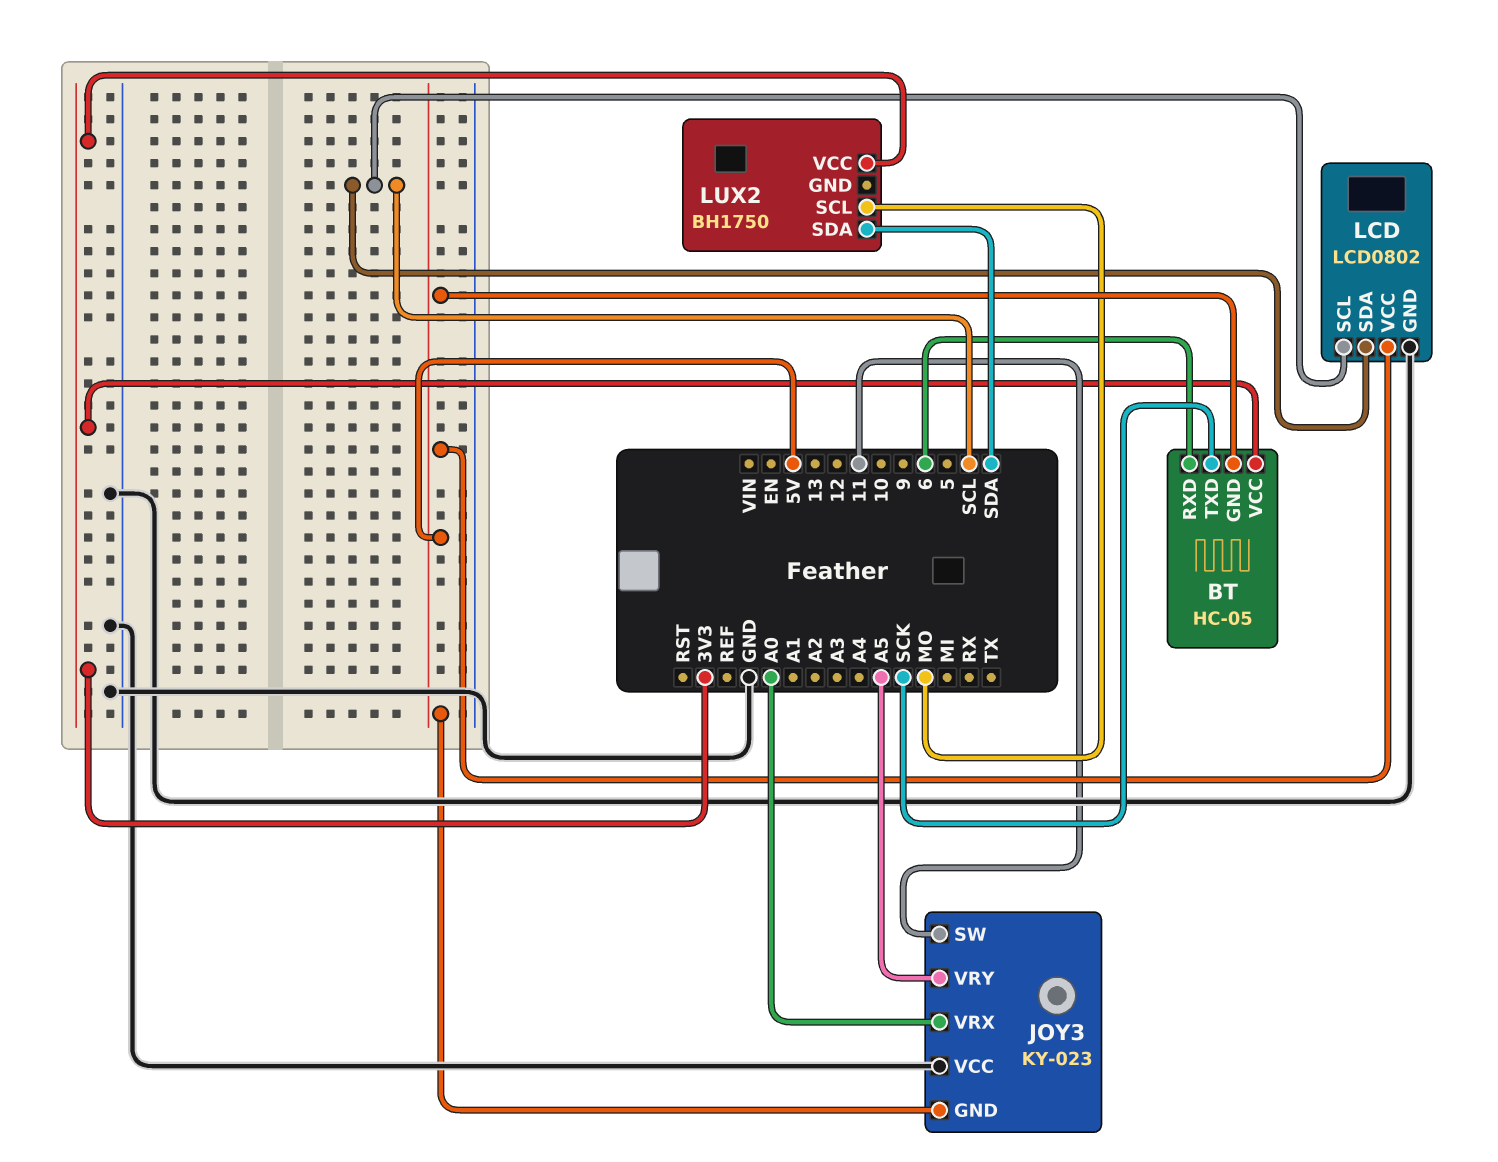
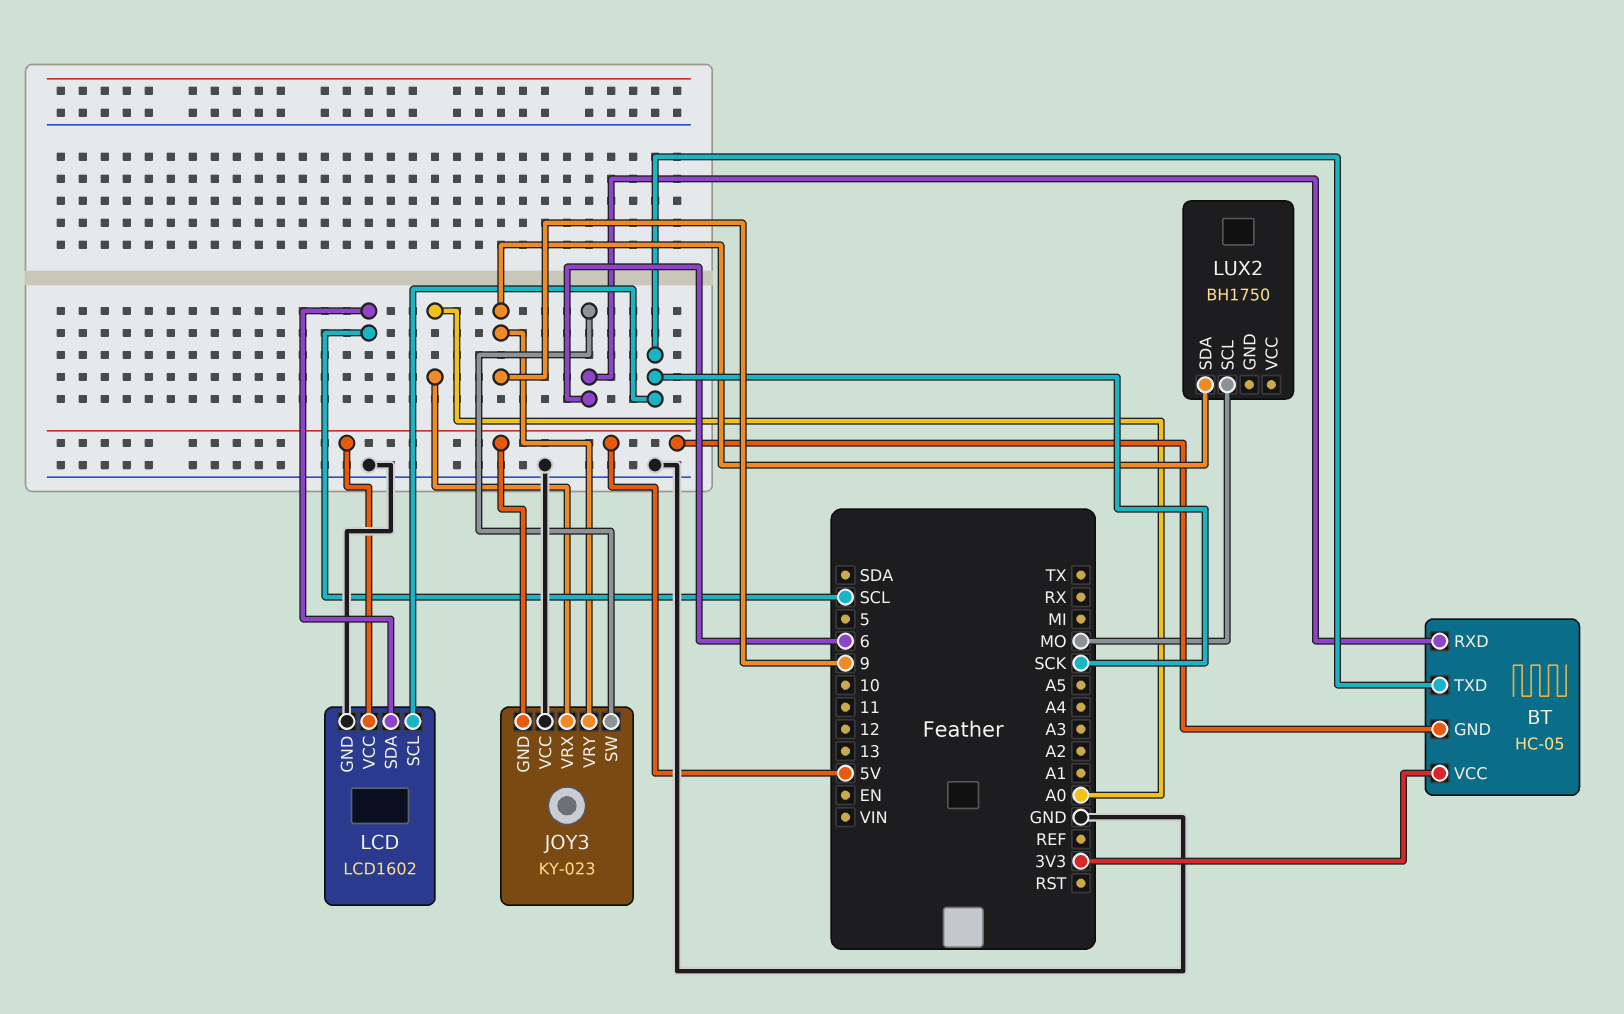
JOY3 pin SW: 11 -> 6
JOY3 pin VRY: A5 -> 9
LCD: LCD0802 -> LCD1602
LCD pin SCL: SCL -> SCK
LUX2 pin SDA: SDA -> 9
LUX2 pin VCC: 3V3 -> none

